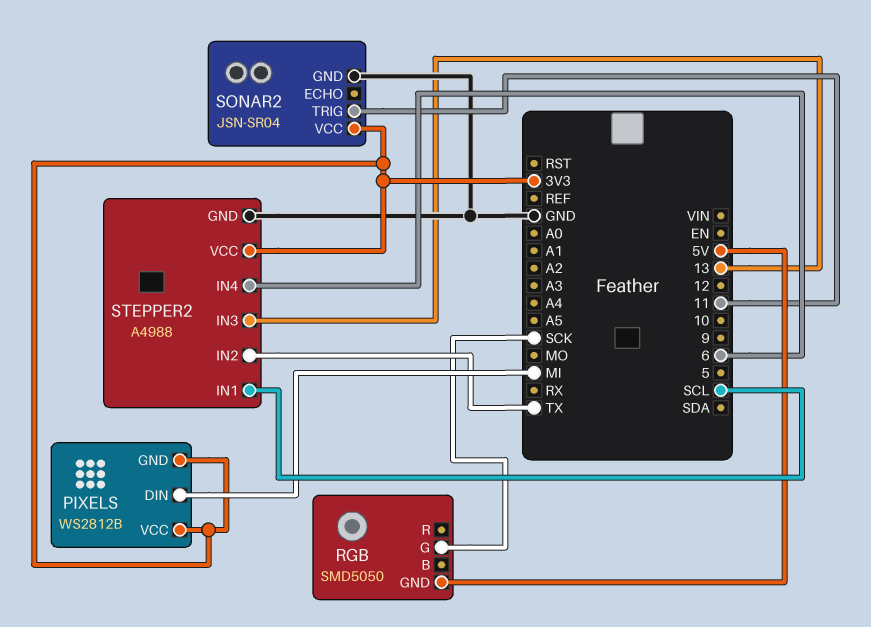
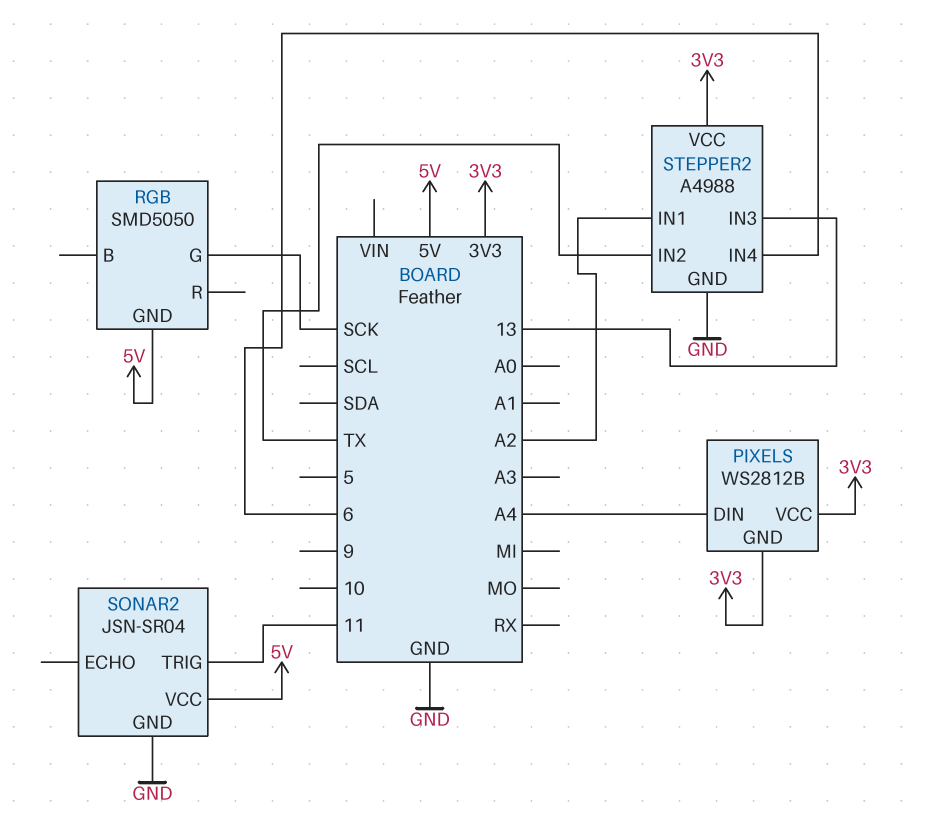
PIXELS pin DIN: MI -> A4
SONAR2 pin VCC: 3V3 -> 5V
STEPPER2 pin IN1: SCL -> A2

